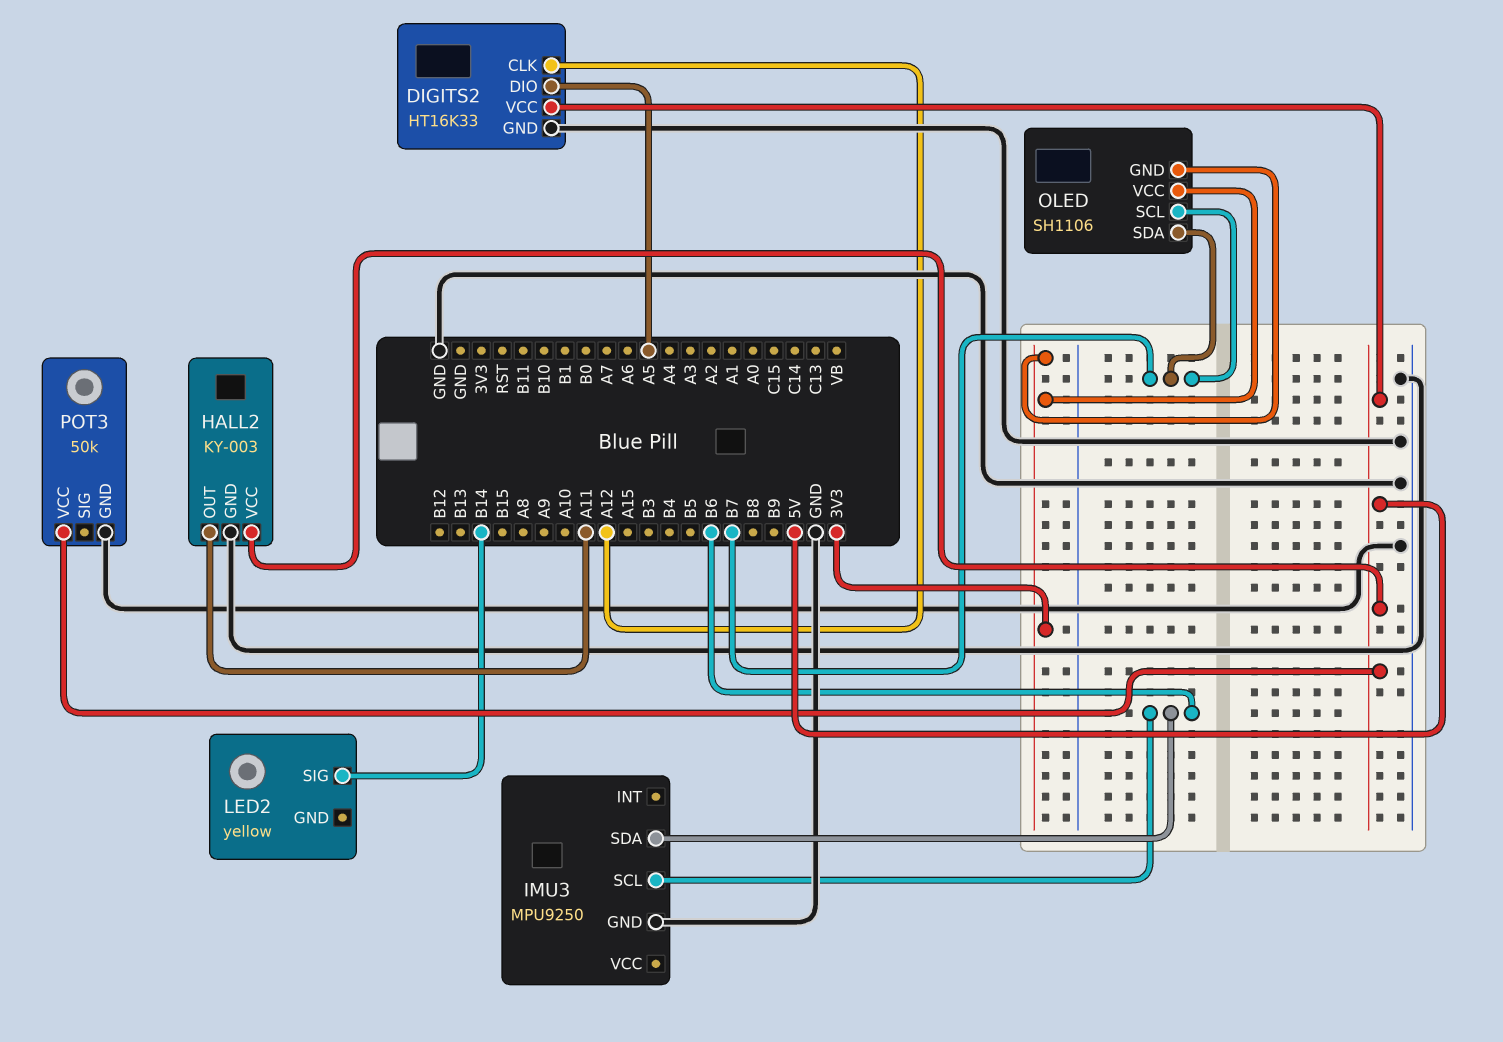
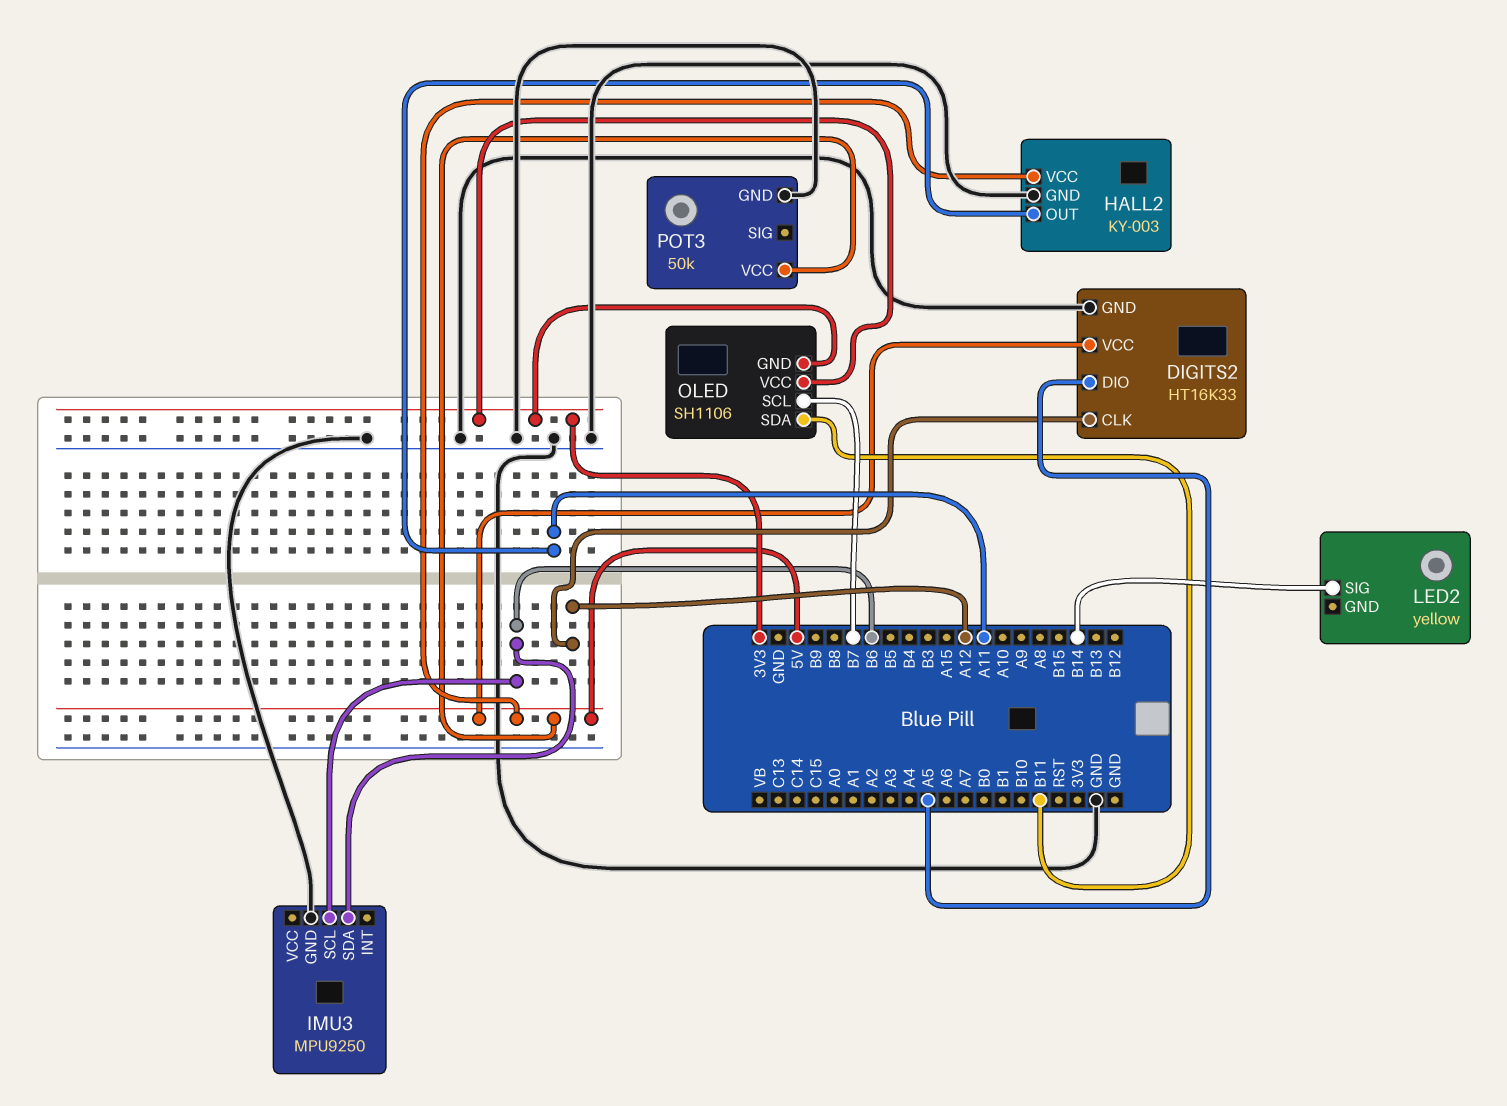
OLED pin SDA: B7 -> B11

